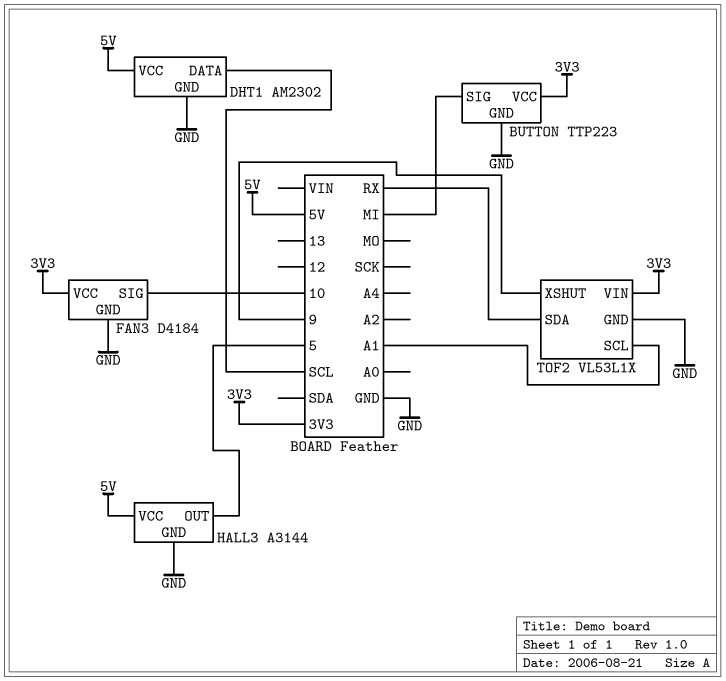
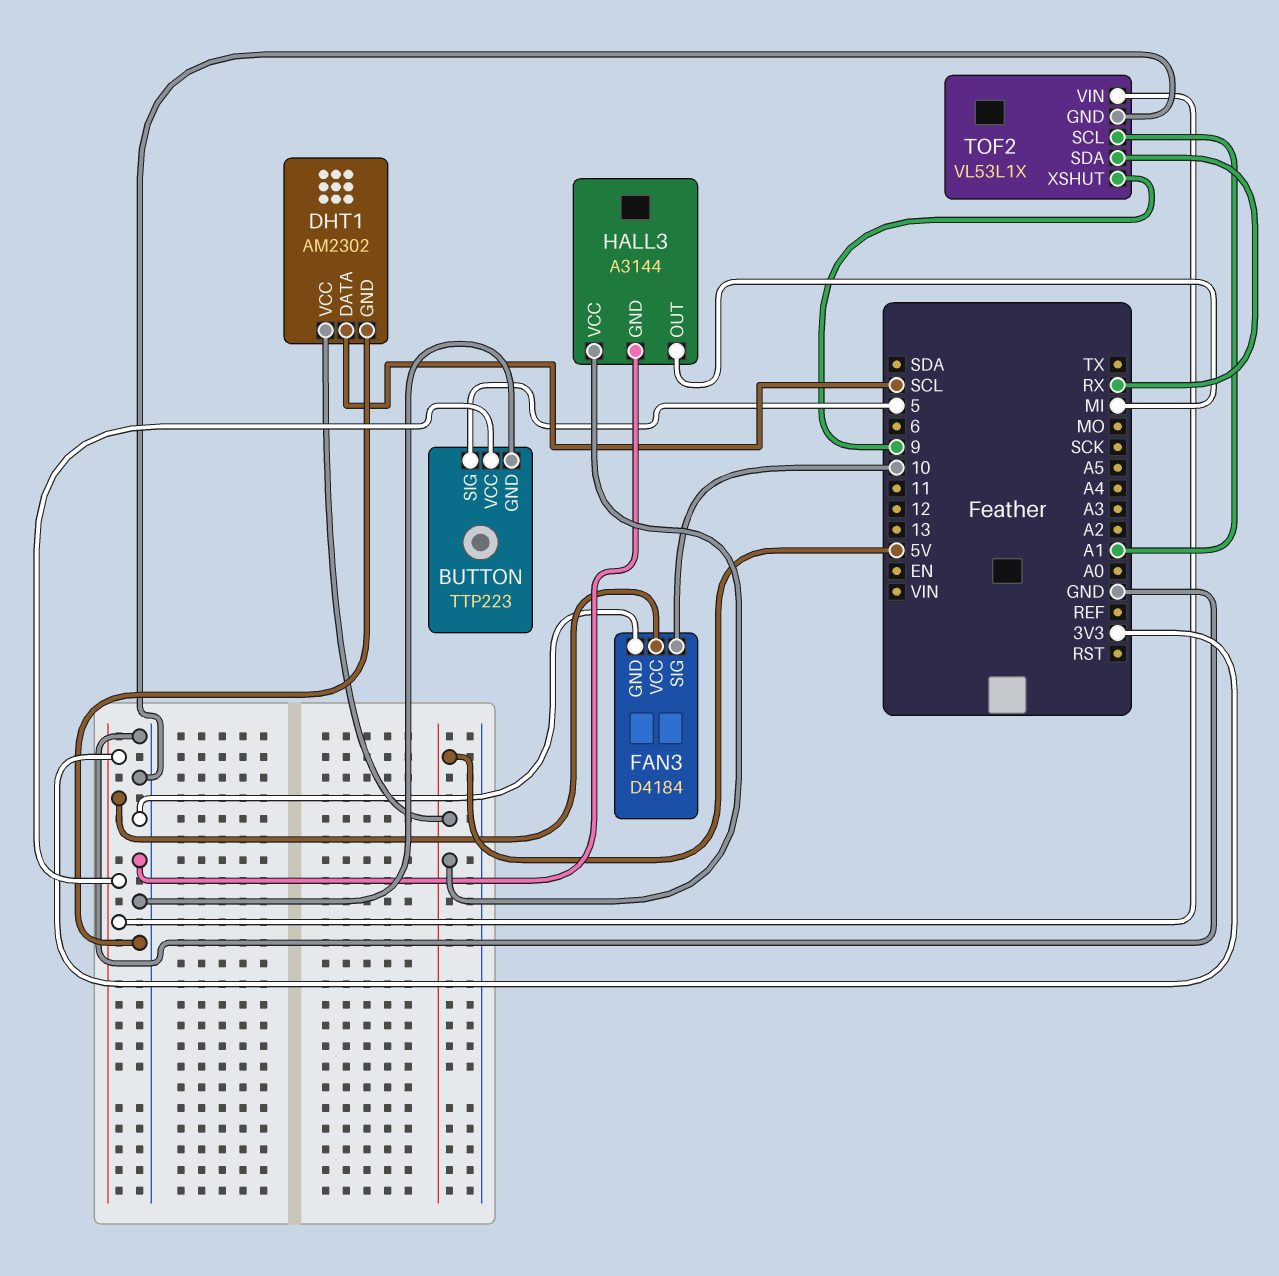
BUTTON pin SIG: MI -> 5
HALL3 pin OUT: 5 -> MI

